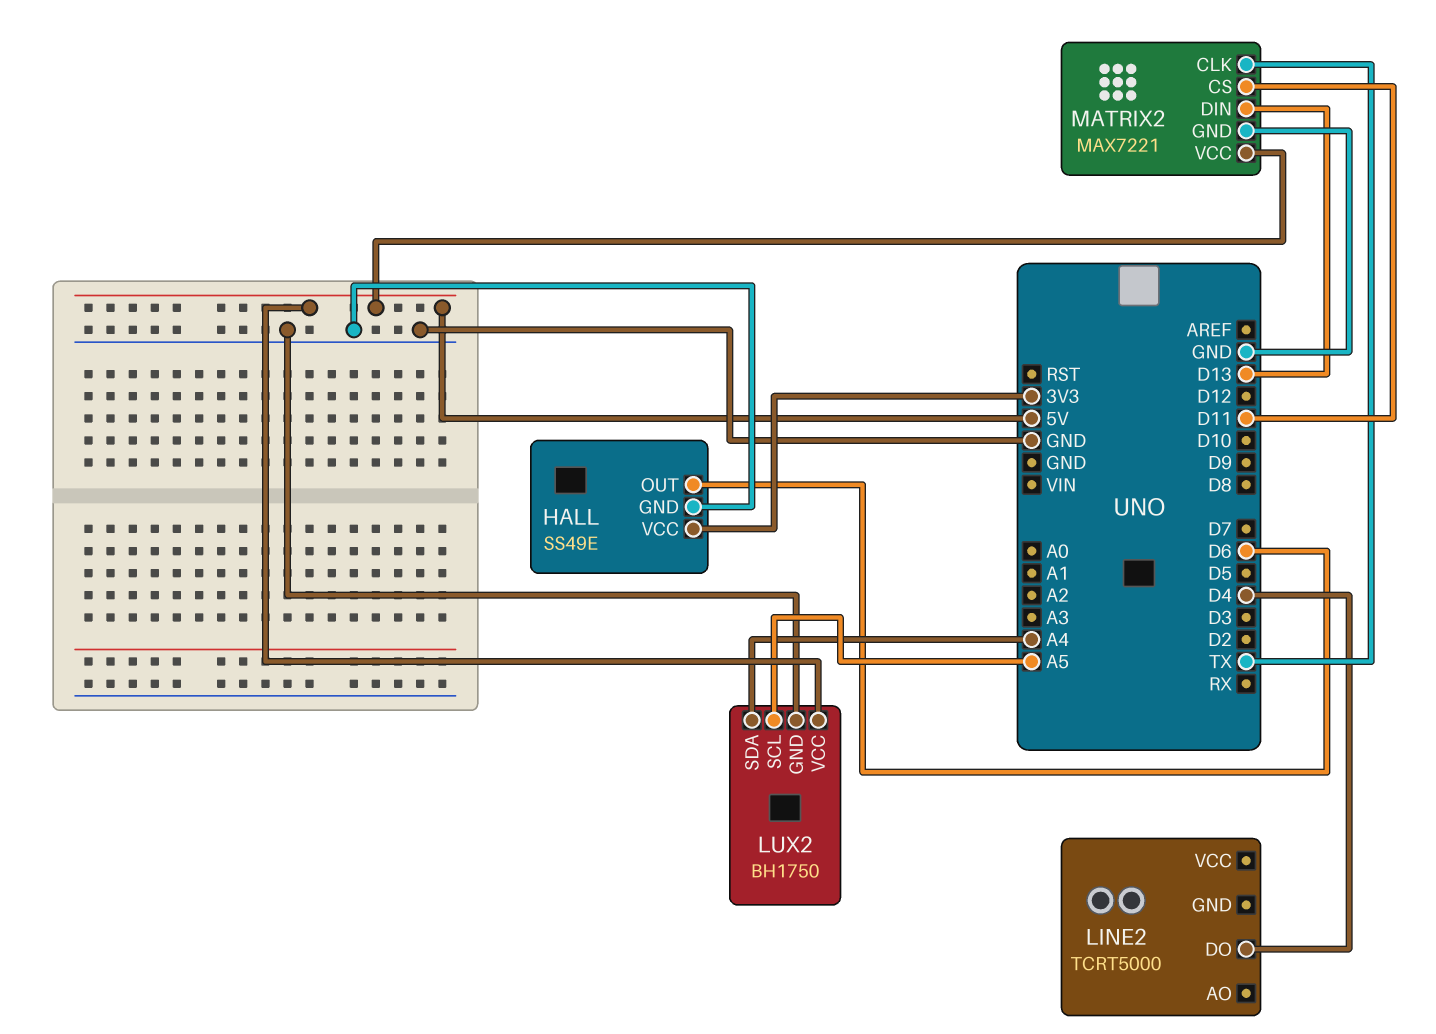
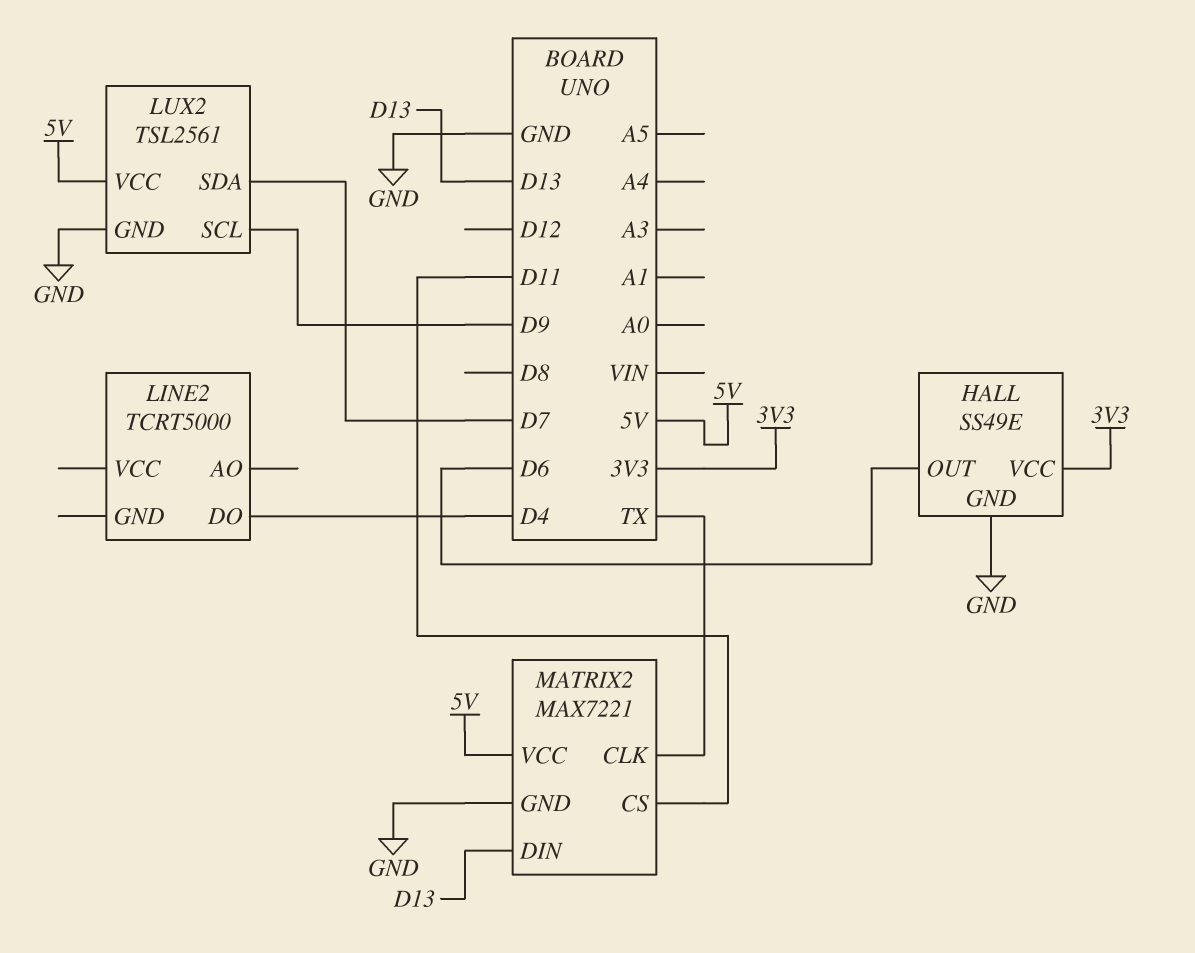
LUX2: BH1750 -> TSL2561
LUX2 pin SCL: A5 -> D9
LUX2 pin SDA: A4 -> D7

